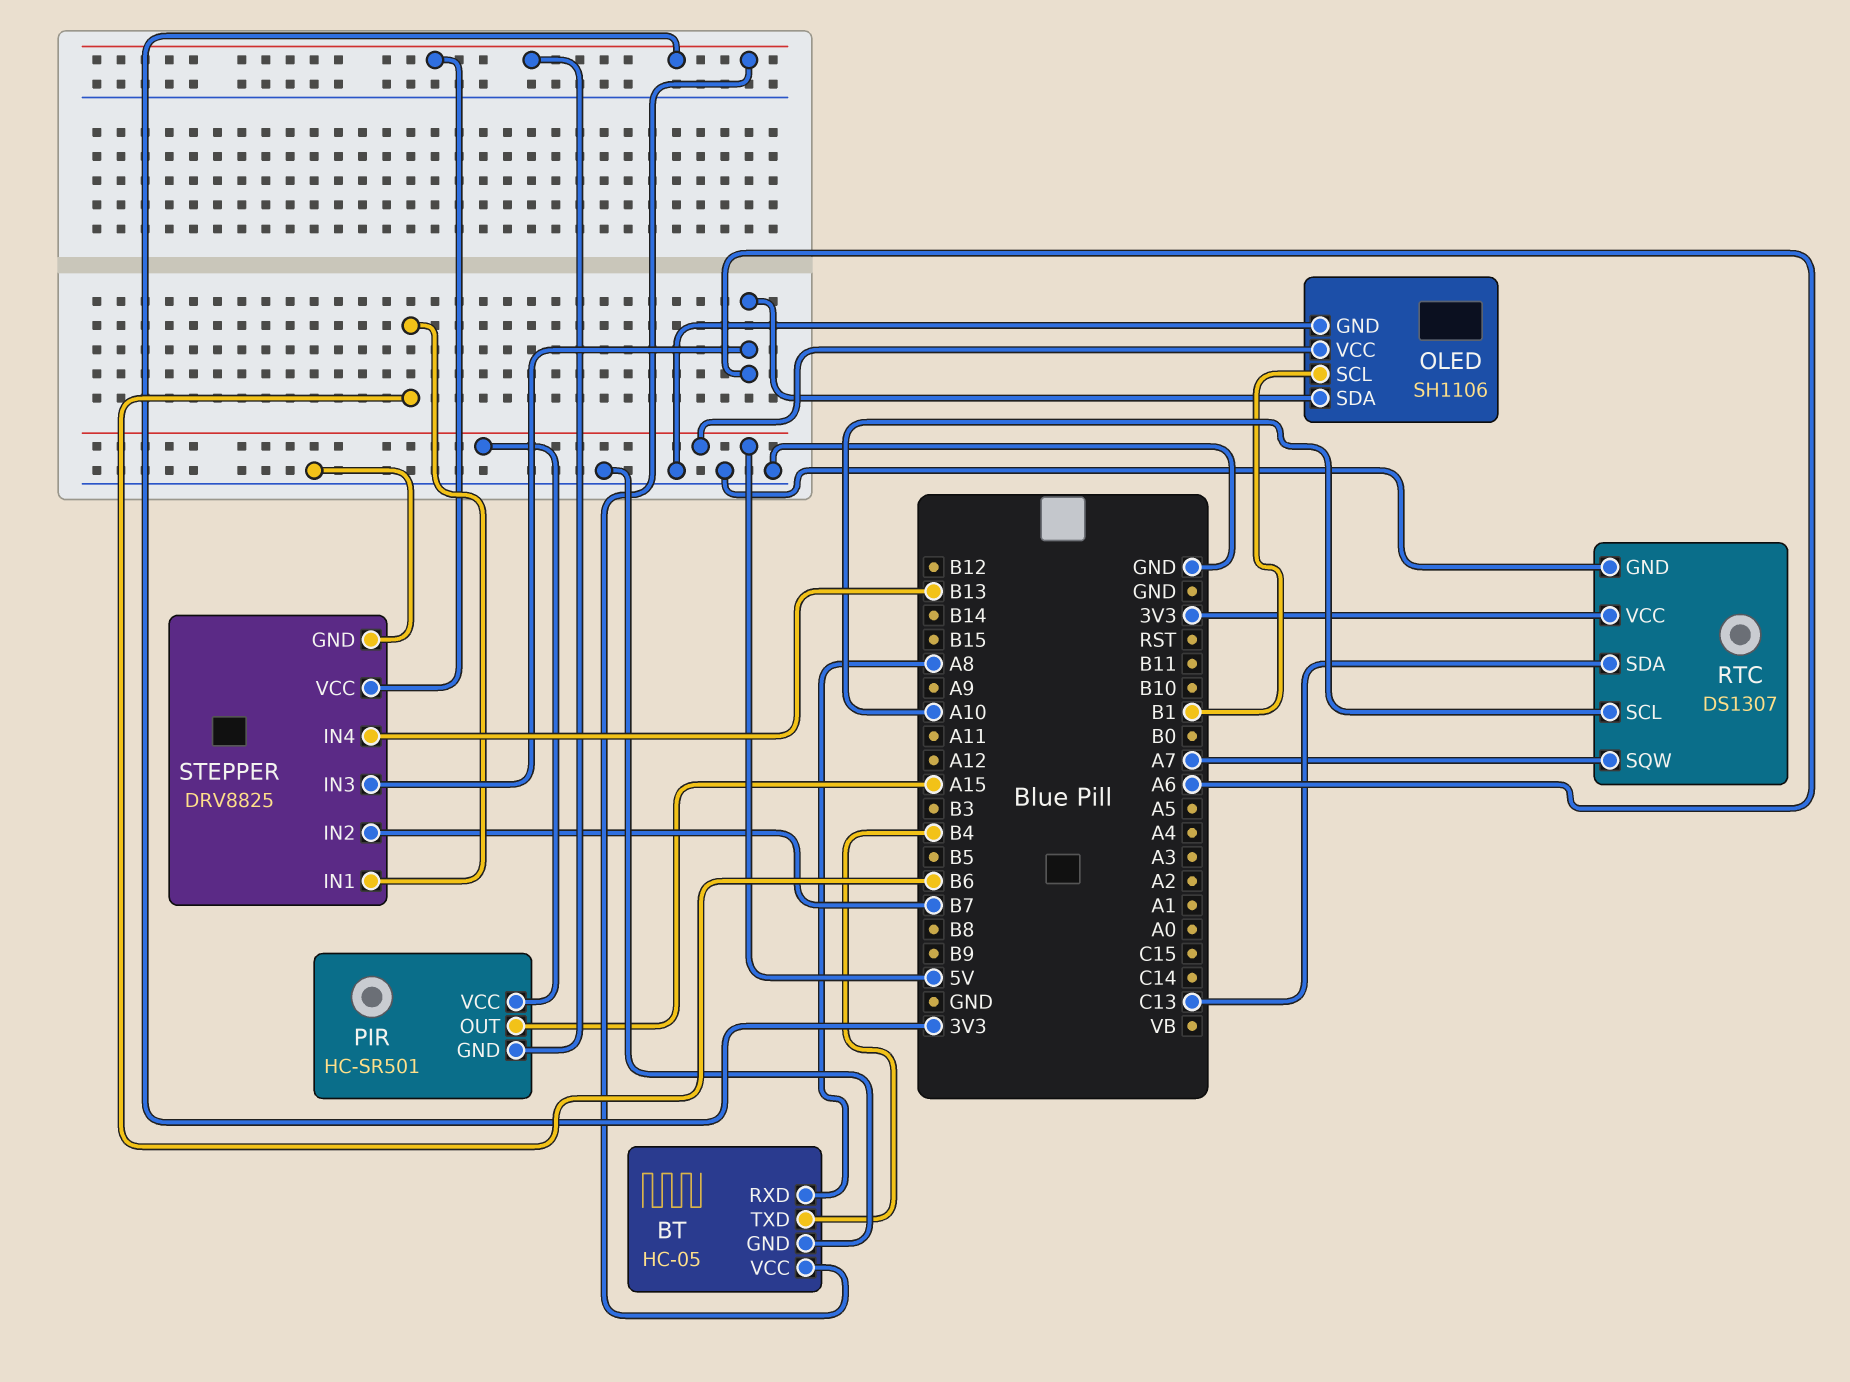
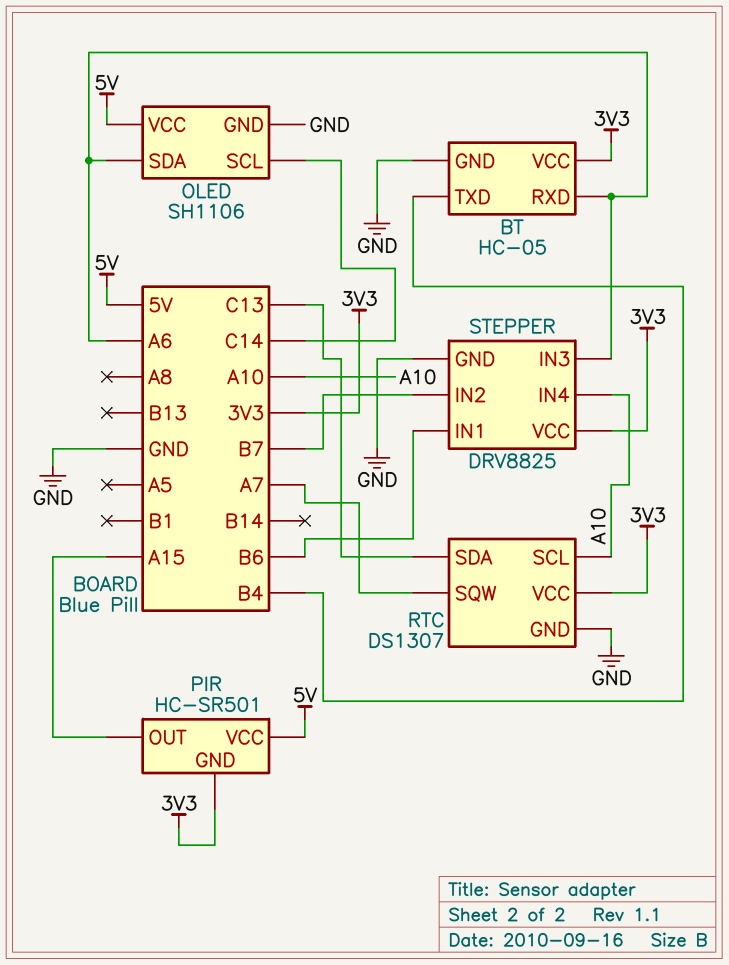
BT pin RXD: A8 -> A6
OLED pin SCL: B1 -> C14
STEPPER pin IN4: B13 -> A10

